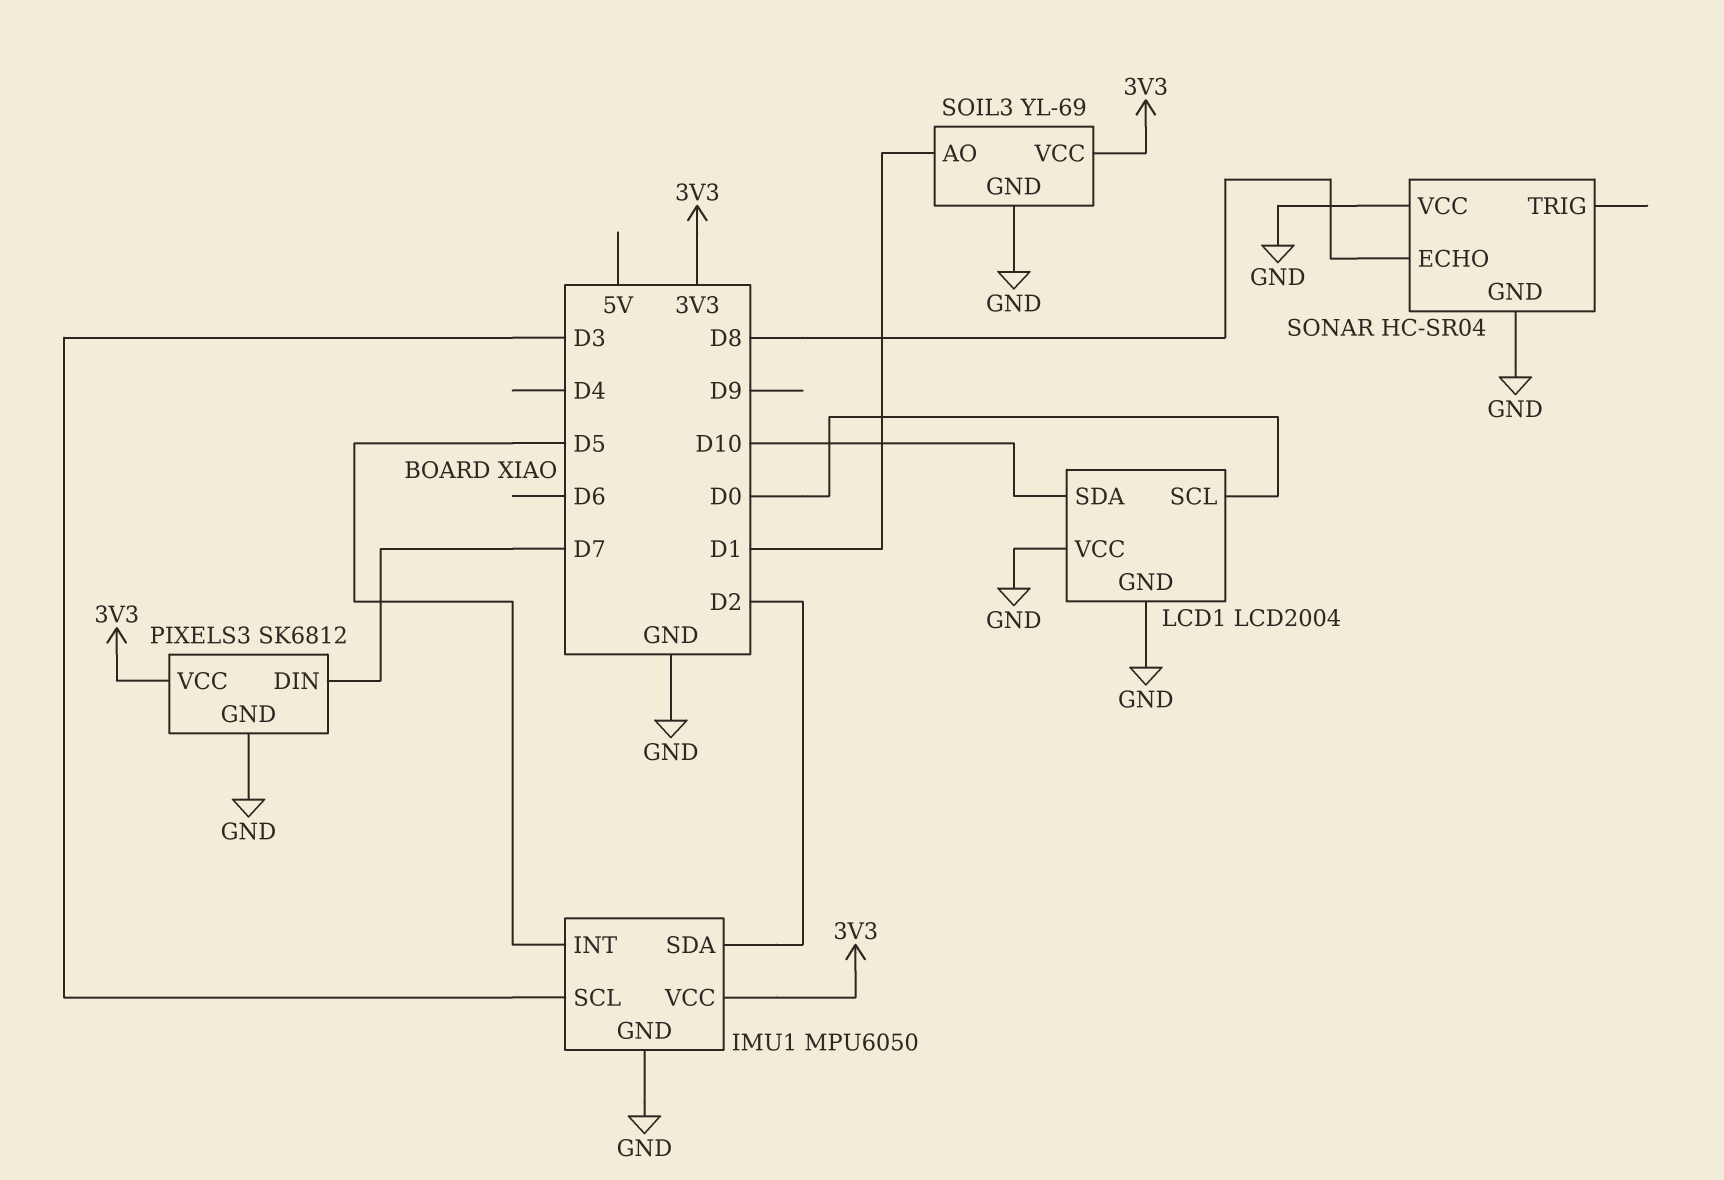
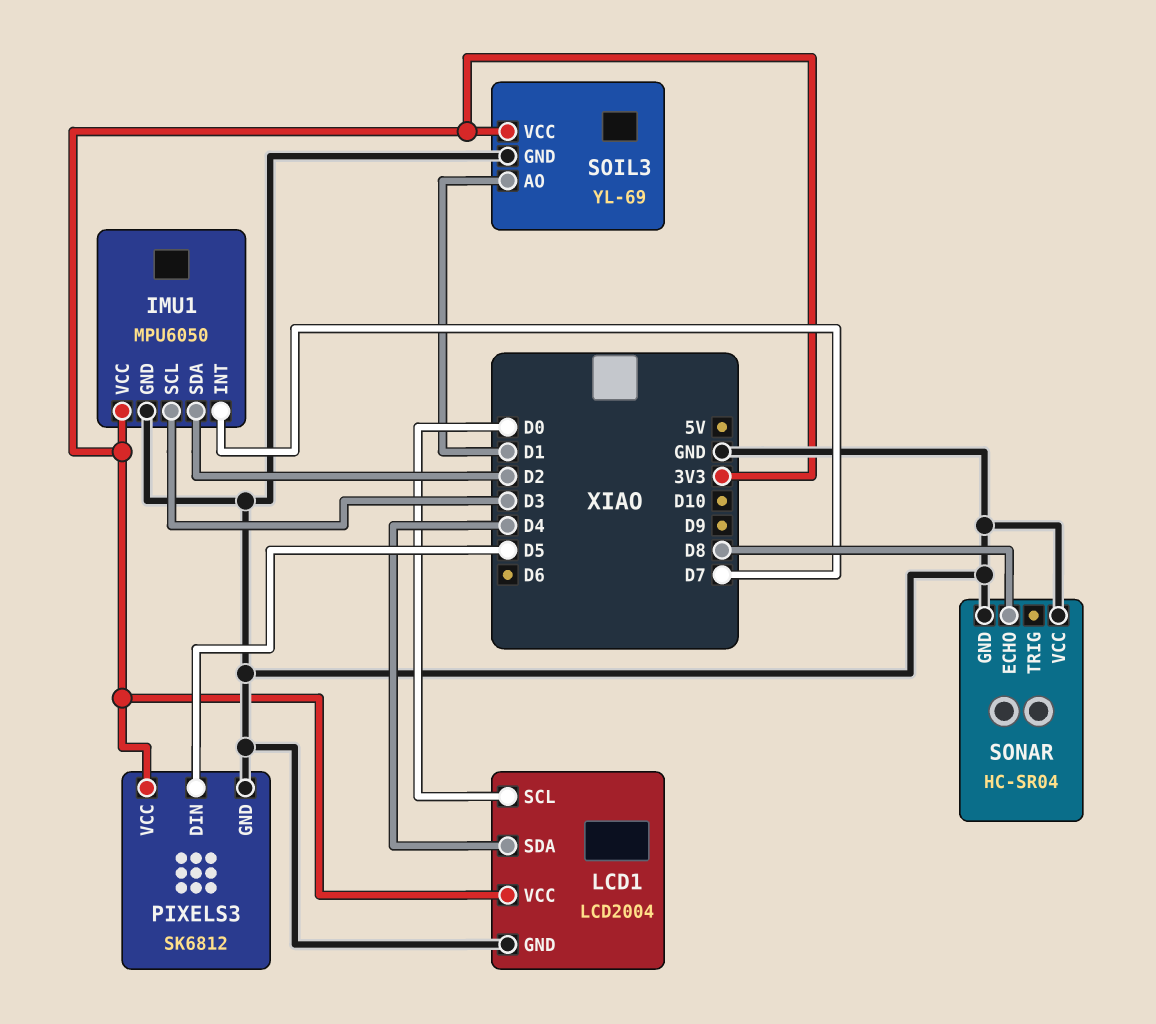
IMU1 pin INT: D5 -> D7
LCD1 pin SDA: D10 -> D4
LCD1 pin VCC: GND -> 3V3
PIXELS3 pin DIN: D7 -> D5

